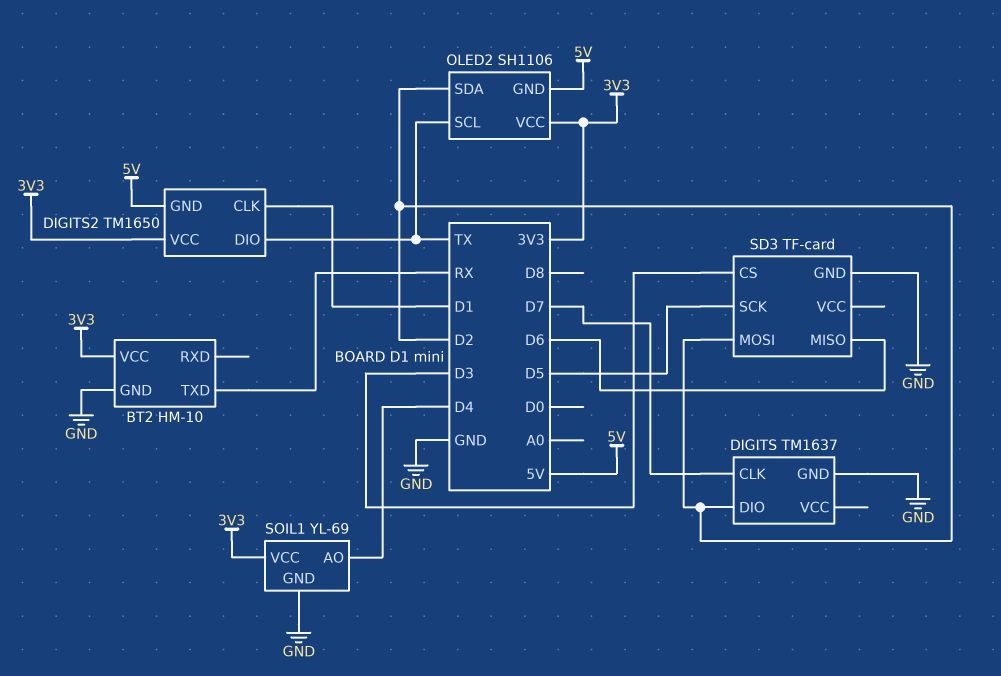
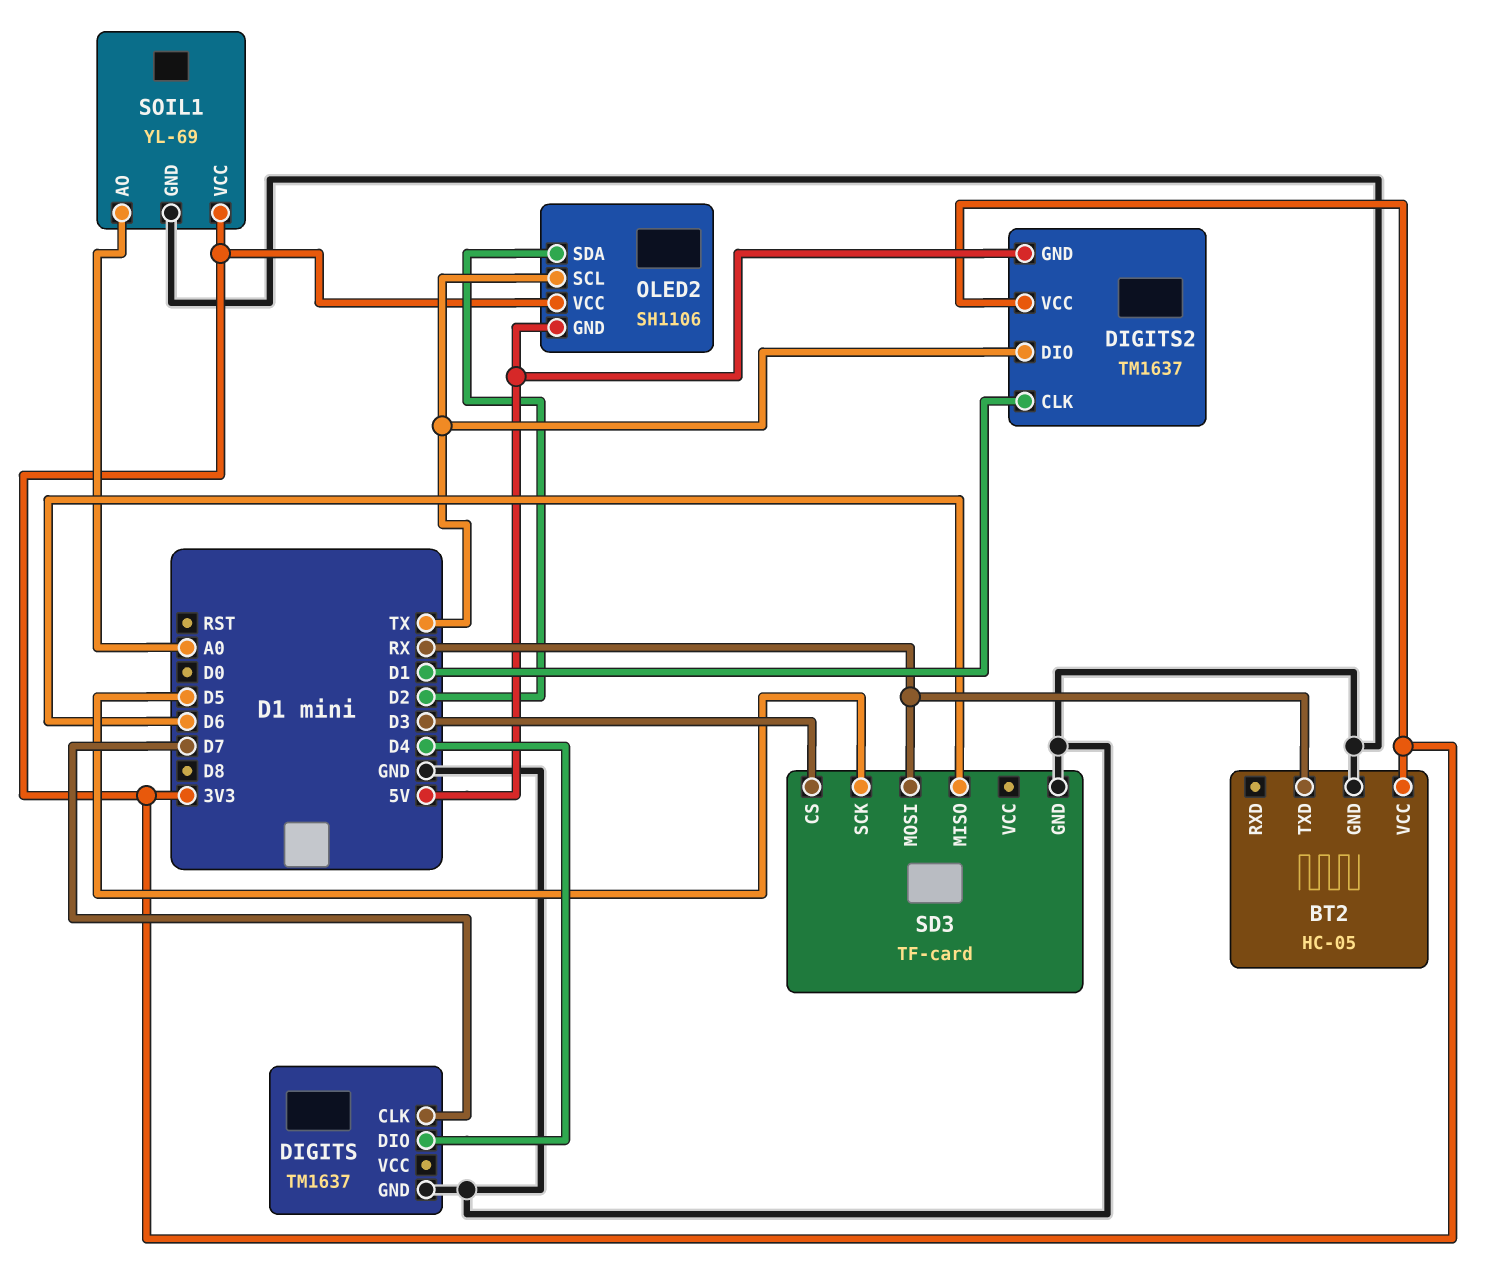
BT2: HM-10 -> HC-05
DIGITS pin DIO: D2 -> D4
DIGITS2: TM1650 -> TM1637
SD3 pin MOSI: D2 -> RX
SOIL1 pin AO: D4 -> A0

